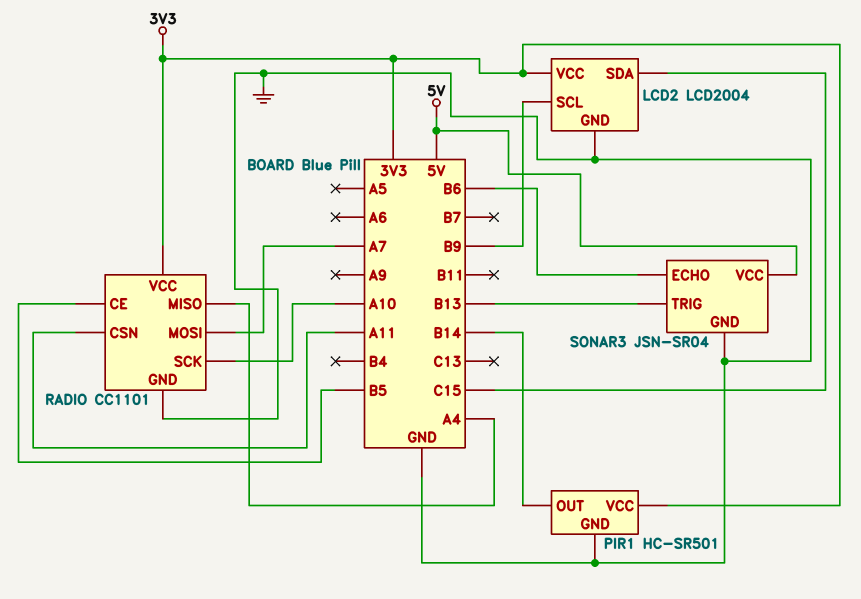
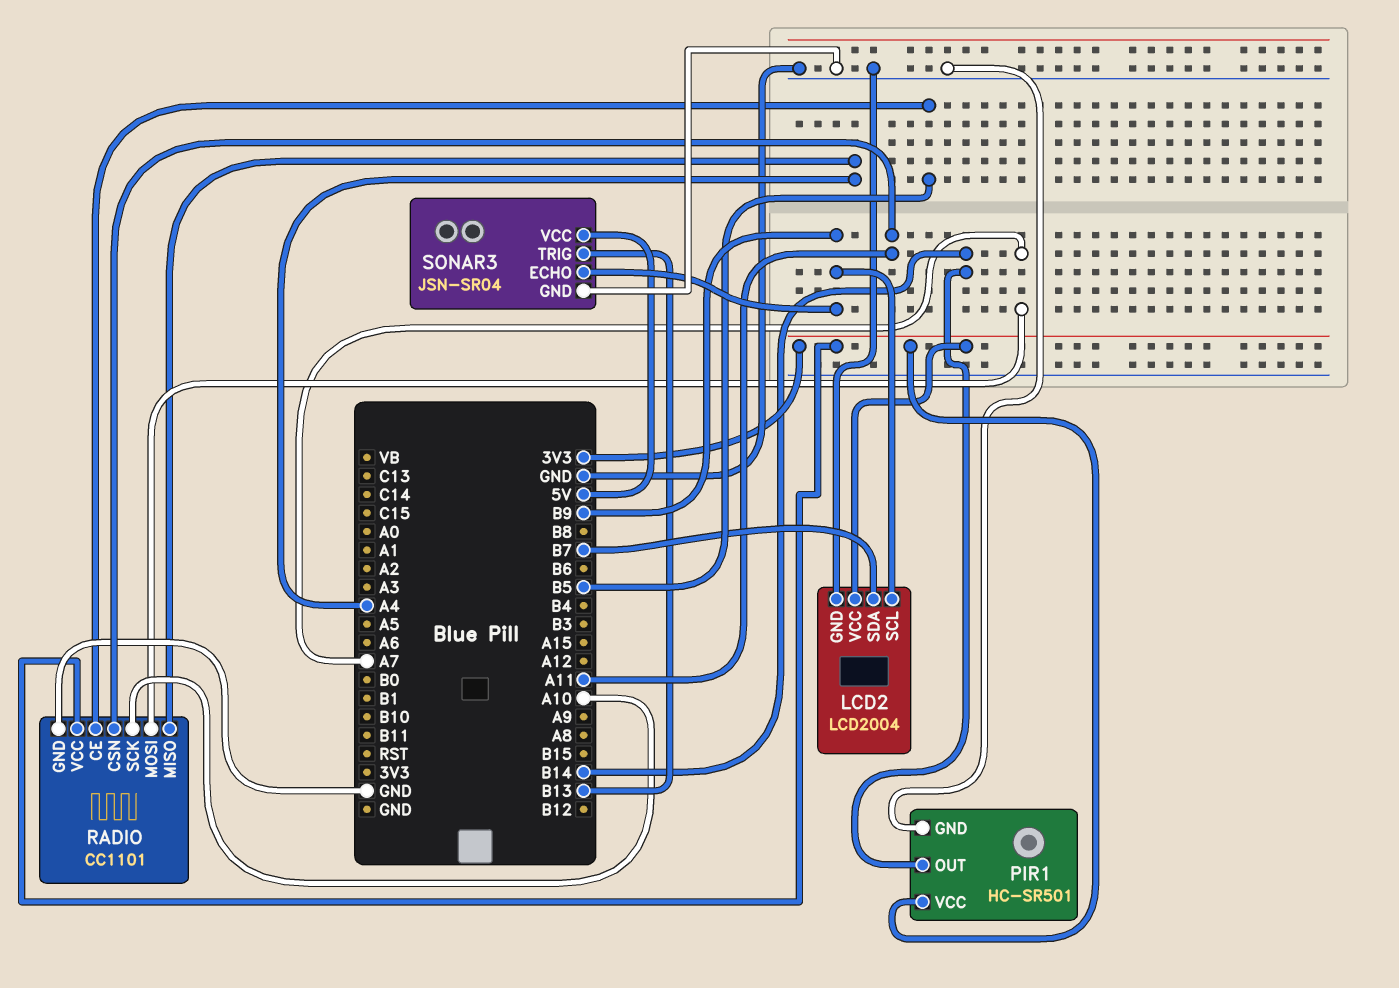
LCD2 pin SDA: C15 -> B7
SONAR3 pin ECHO: B6 -> B9

